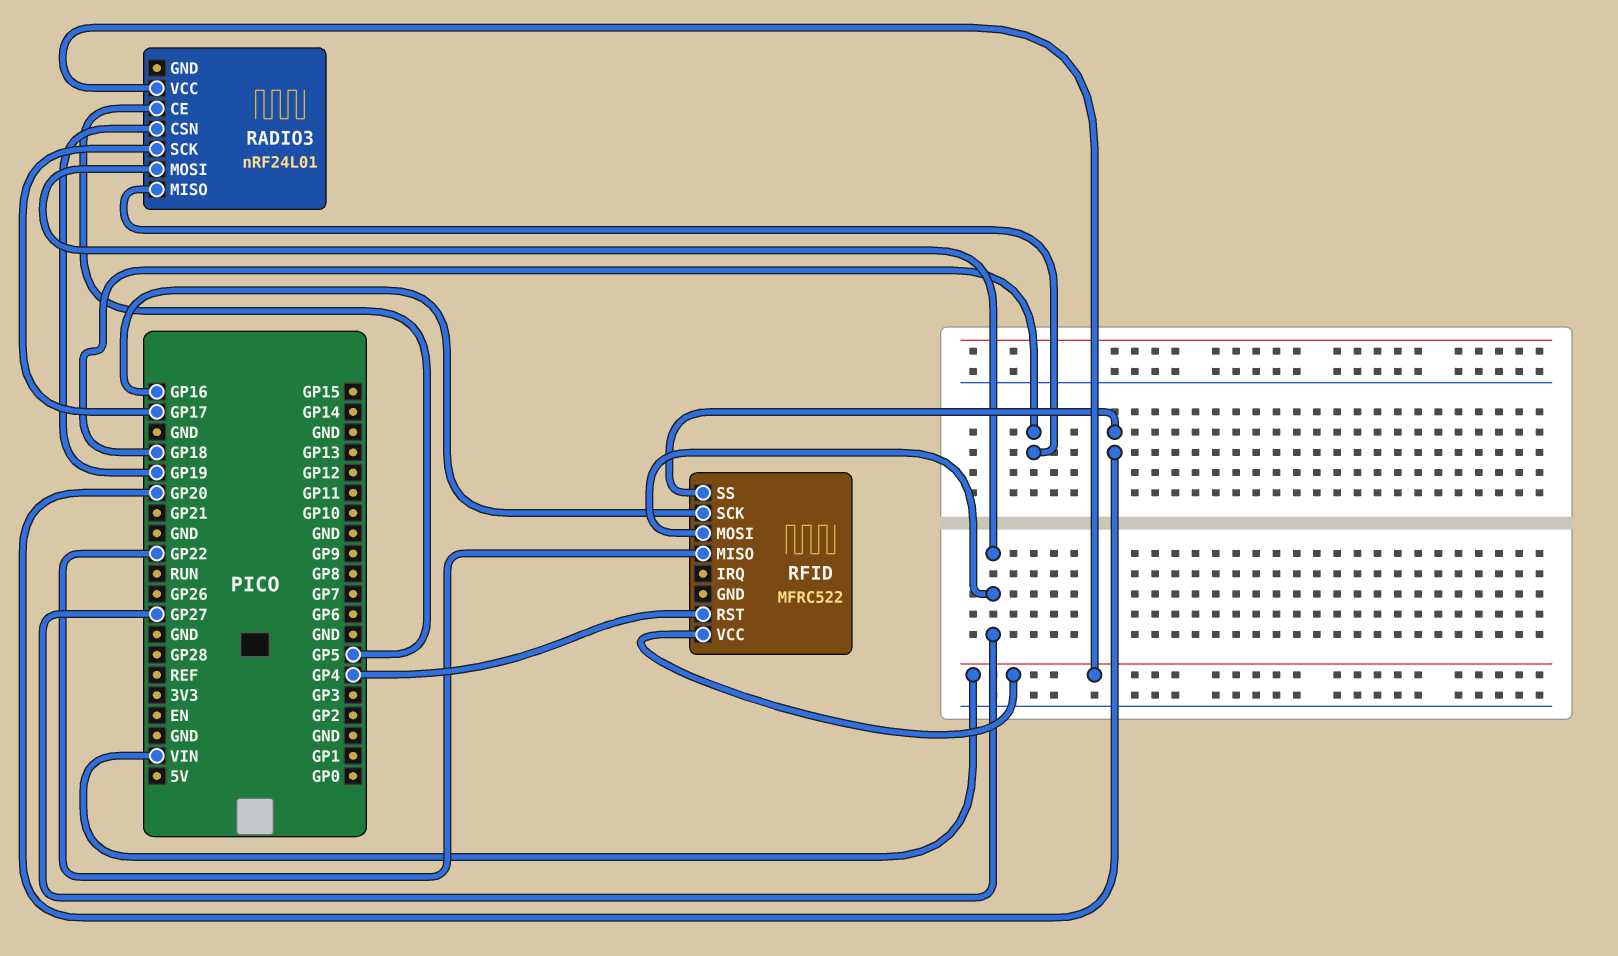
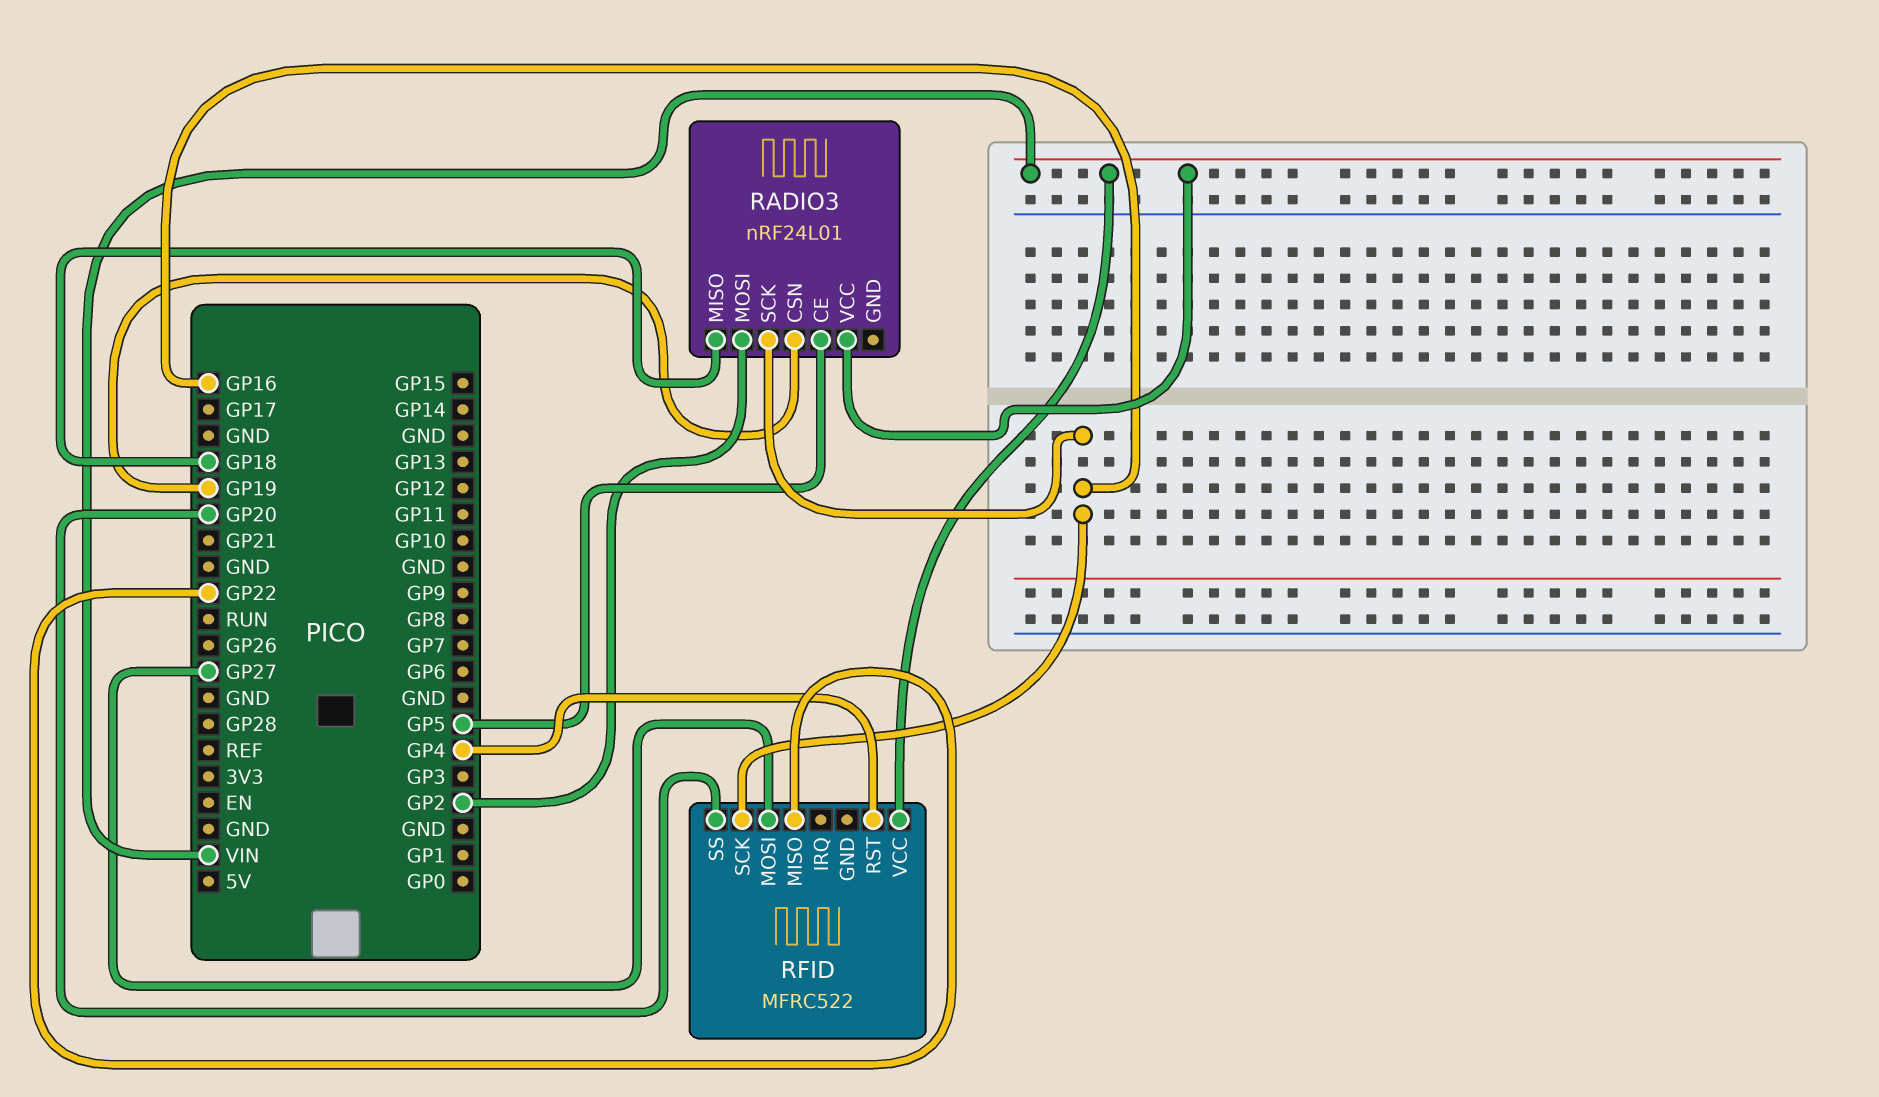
RADIO3 pin MOSI: GP27 -> GP2
RADIO3 pin SCK: GP17 -> GP16

